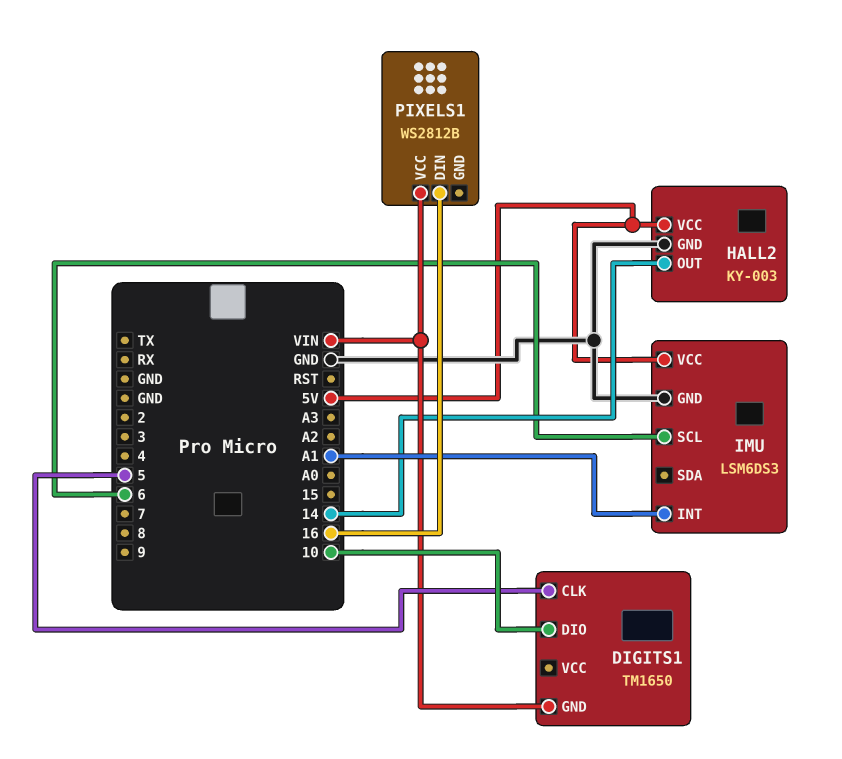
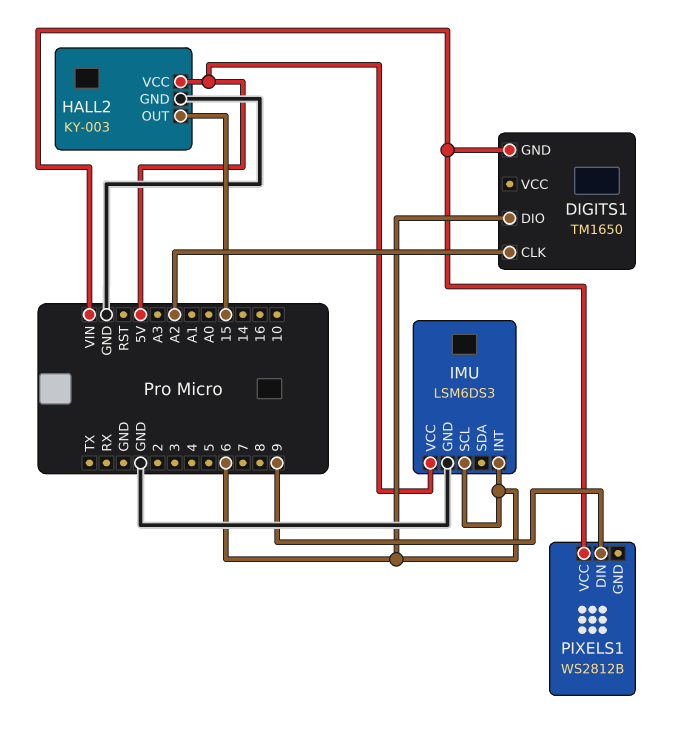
DIGITS1 pin CLK: 5 -> A2
DIGITS1 pin DIO: 10 -> 6
HALL2 pin OUT: 14 -> 15
IMU pin INT: A1 -> 6
PIXELS1 pin DIN: 16 -> 9

